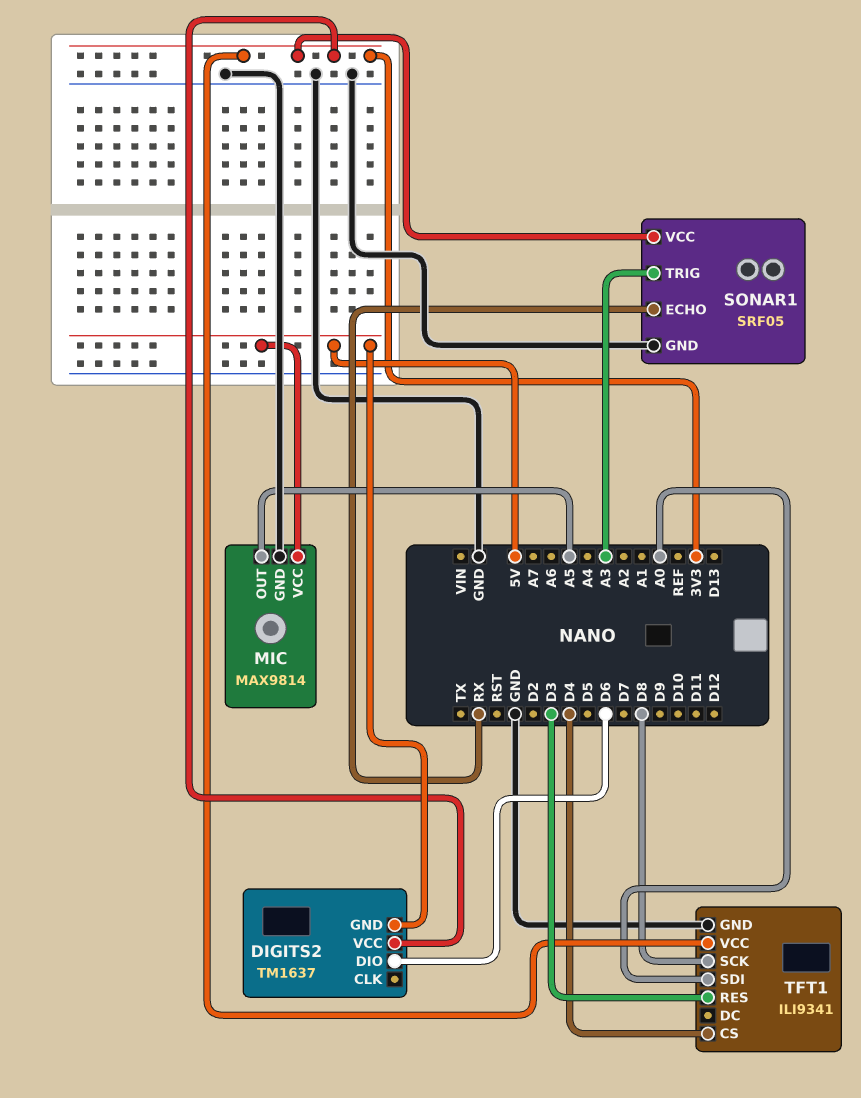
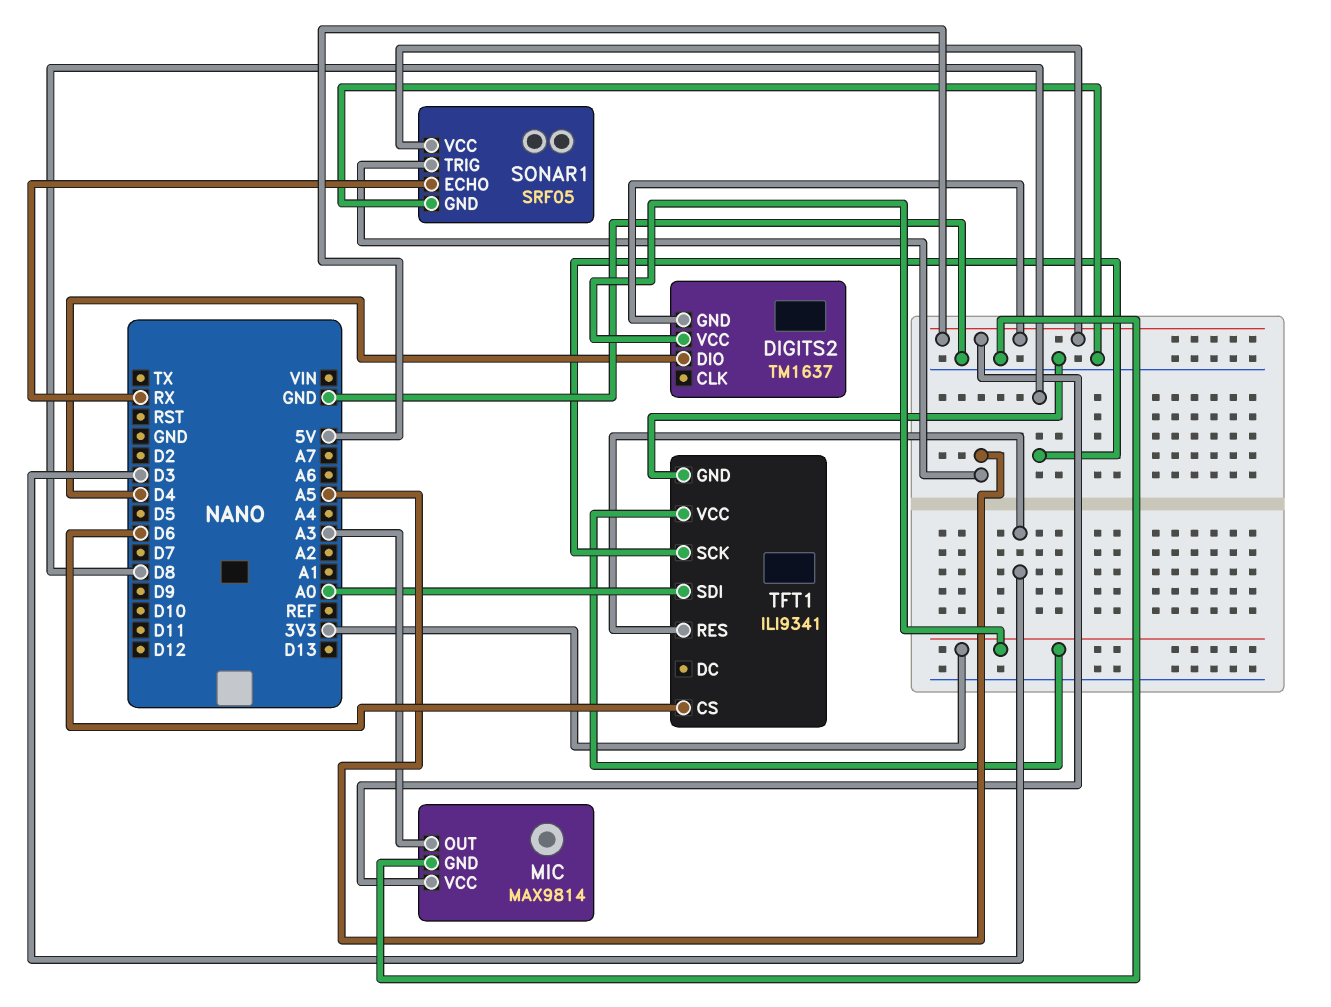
DIGITS2 pin DIO: D6 -> D4
MIC pin OUT: A5 -> A3
SONAR1 pin TRIG: A3 -> A5
SONAR1 pin VCC: 3V3 -> 5V
TFT1 pin CS: D4 -> D6

